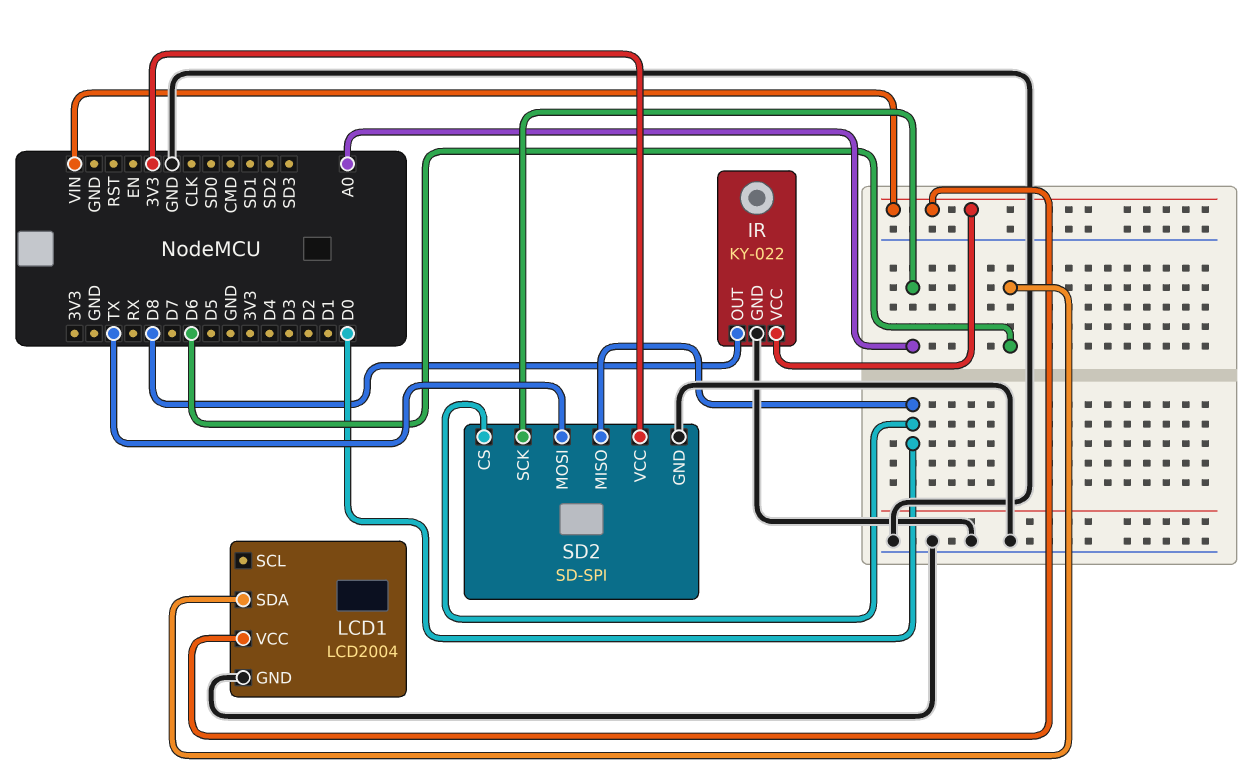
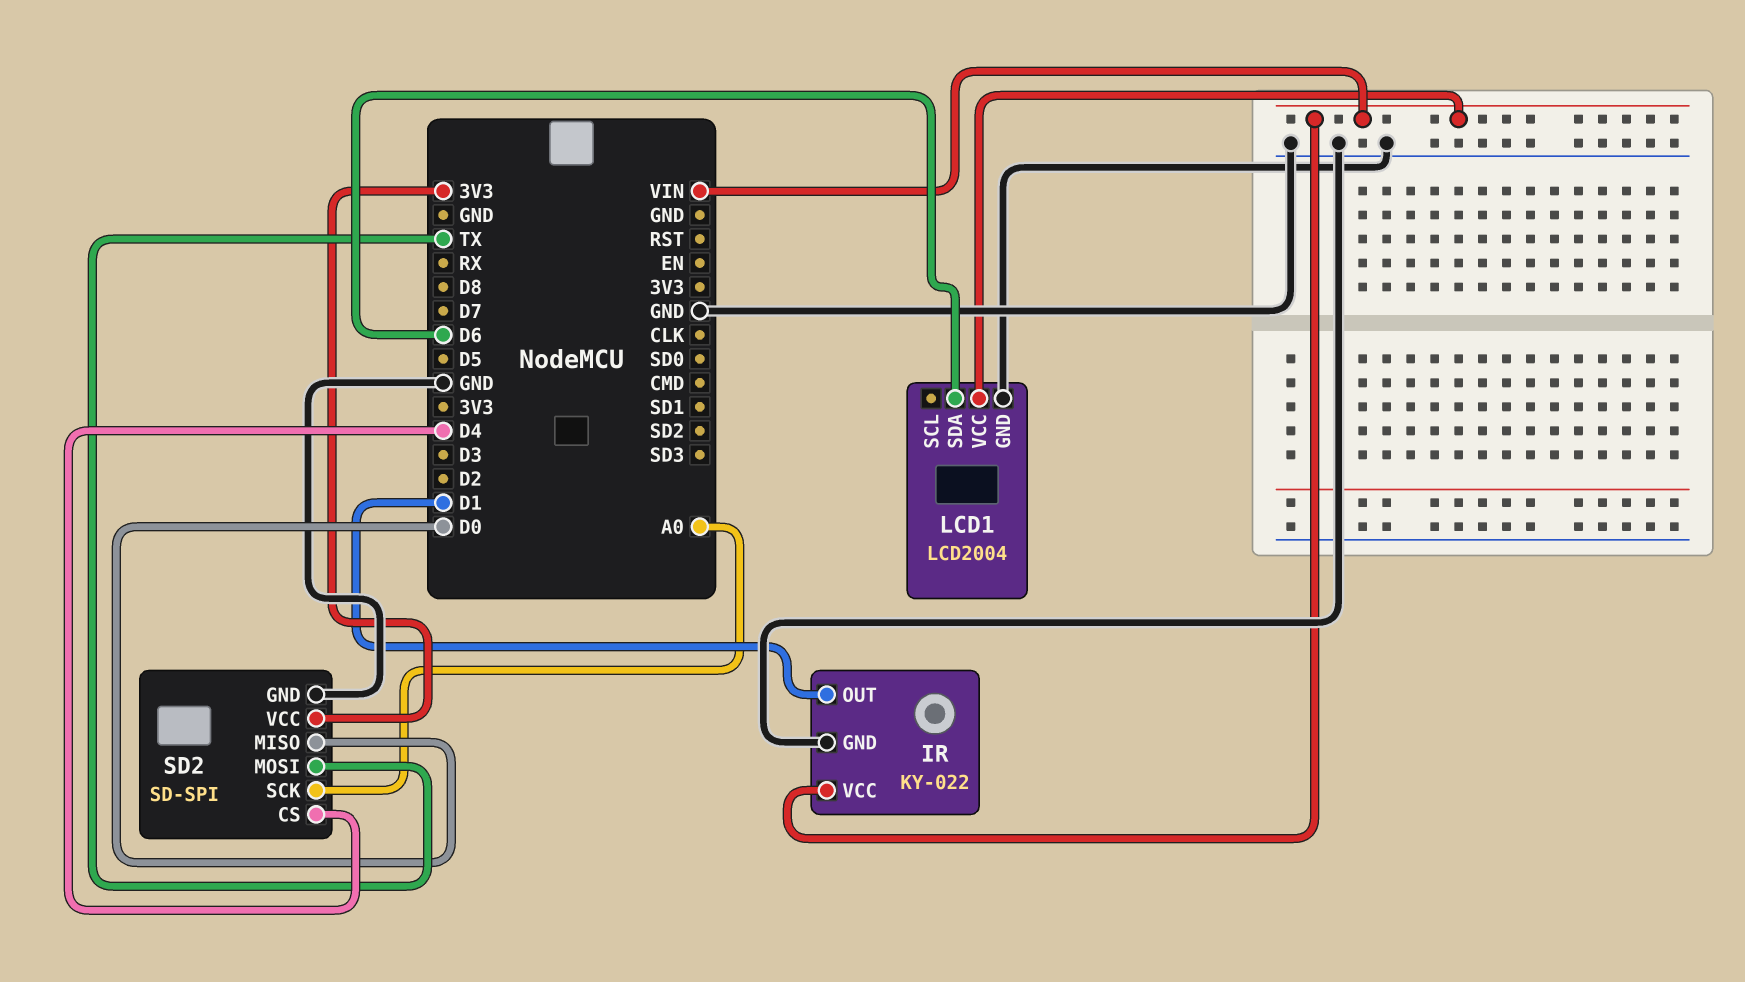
IR pin OUT: D8 -> D1
SD2 pin CS: D0 -> D4

